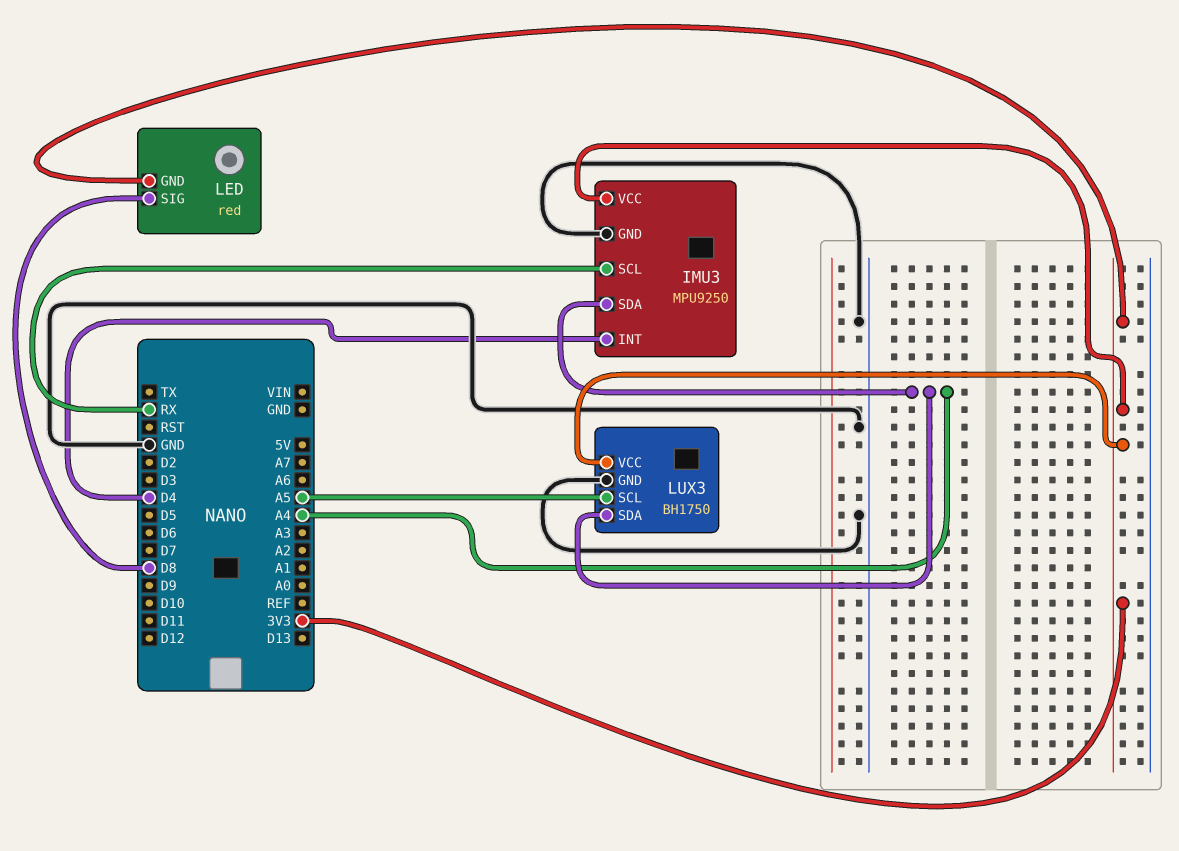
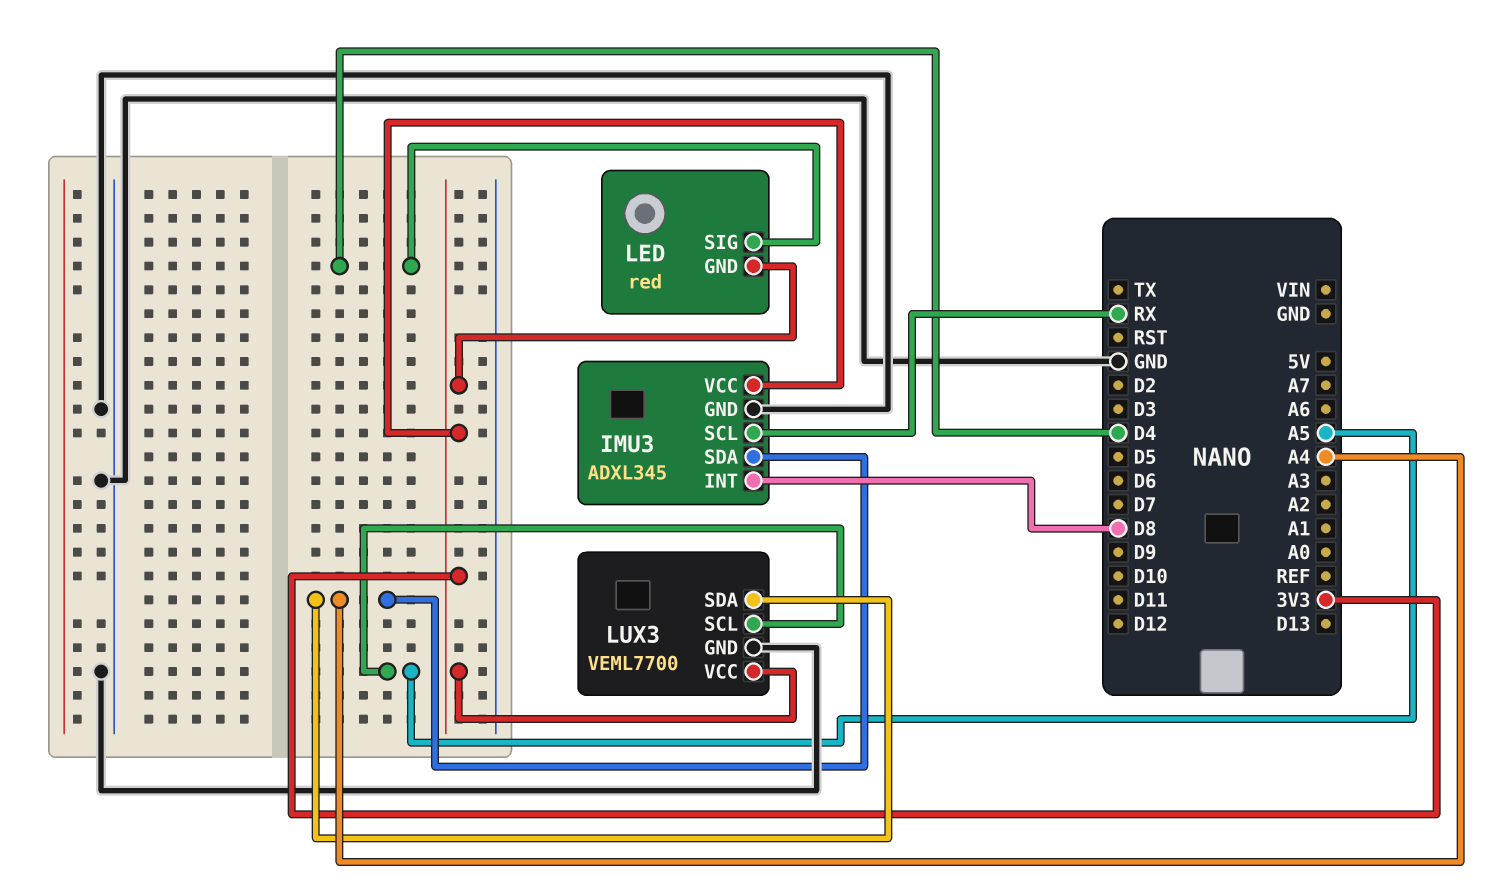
IMU3: MPU9250 -> ADXL345
IMU3 pin INT: D4 -> D8
LED pin SIG: D8 -> D4
LUX3: BH1750 -> VEML7700

